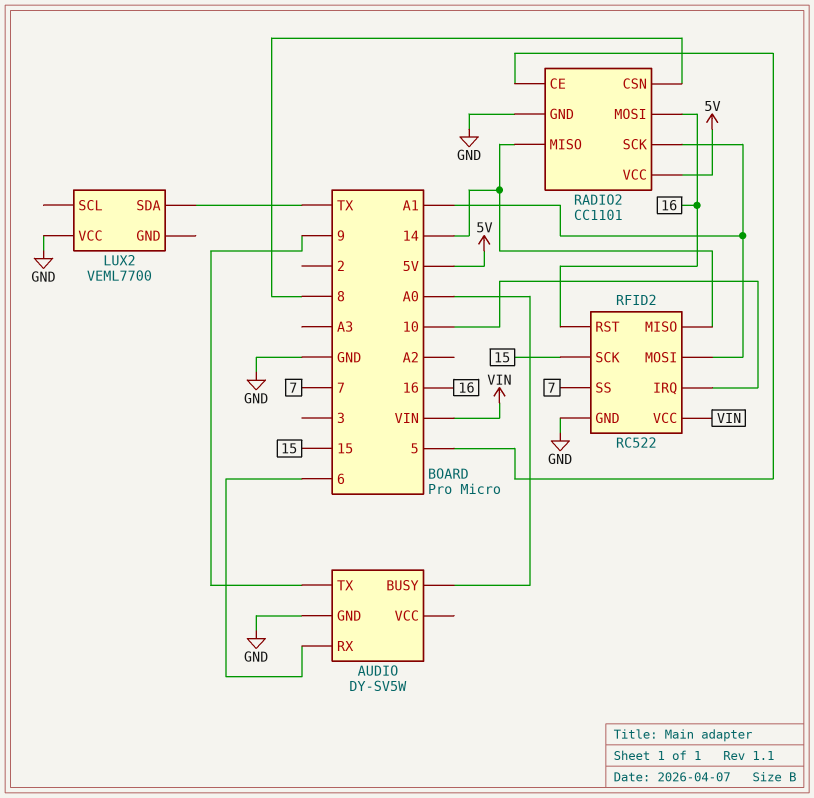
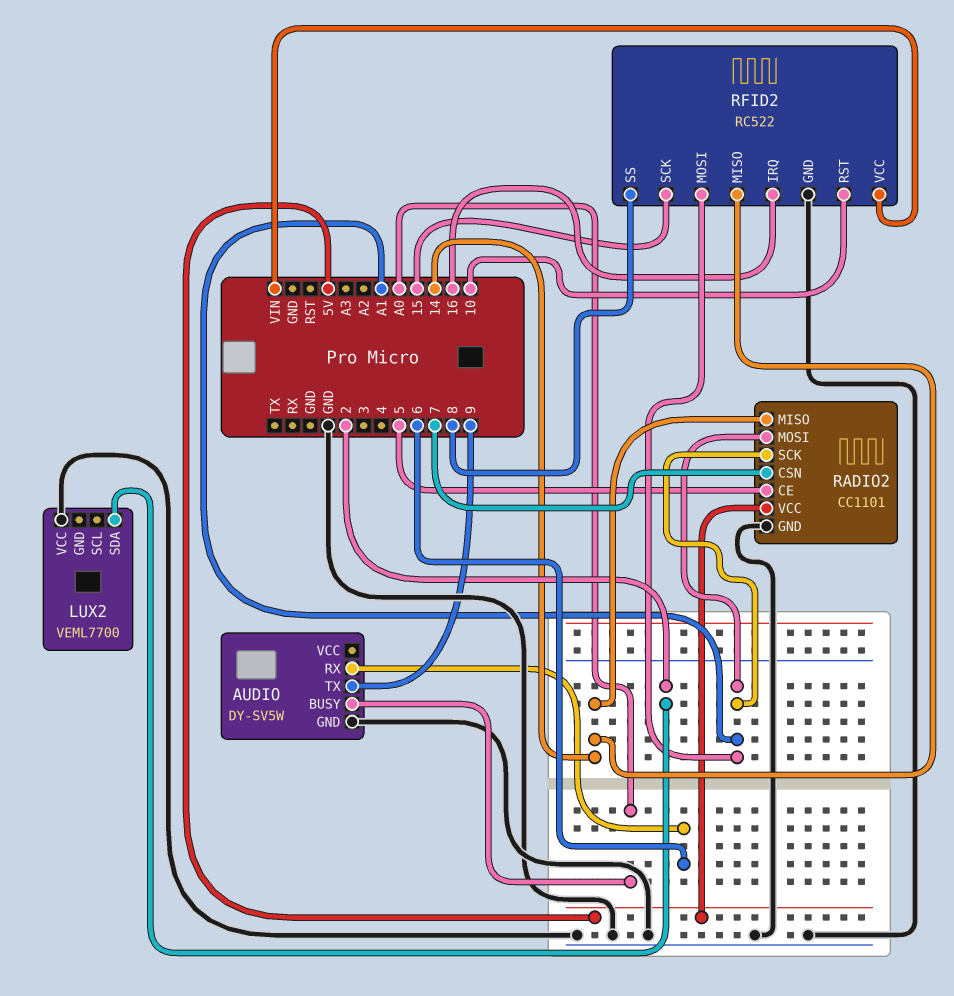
LUX2 pin SDA: TX -> 2
RADIO2 pin CSN: 8 -> 7
RADIO2 pin MOSI: 16 -> A1
RFID2 pin IRQ: 10 -> 16
RFID2 pin RST: 16 -> 10
RFID2 pin SS: 7 -> 8

